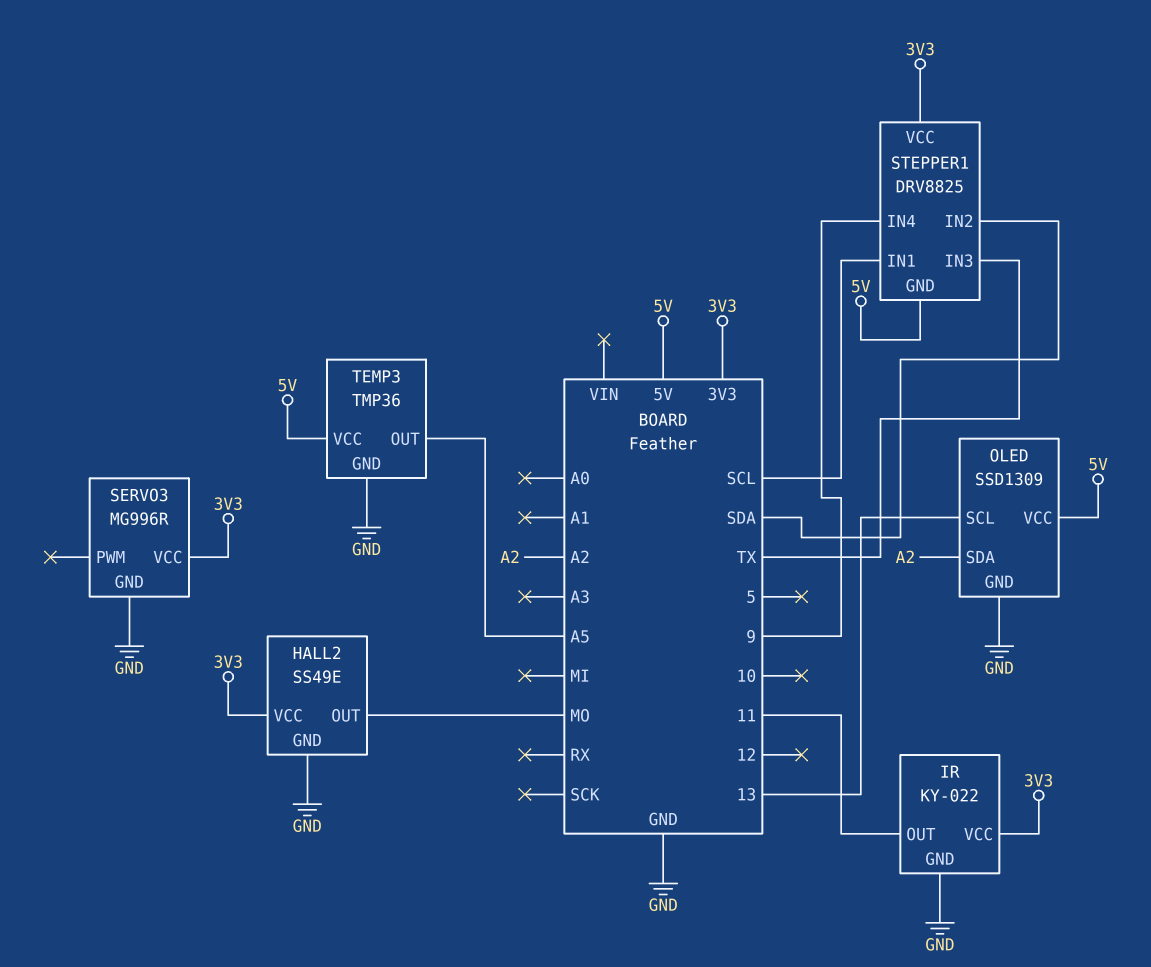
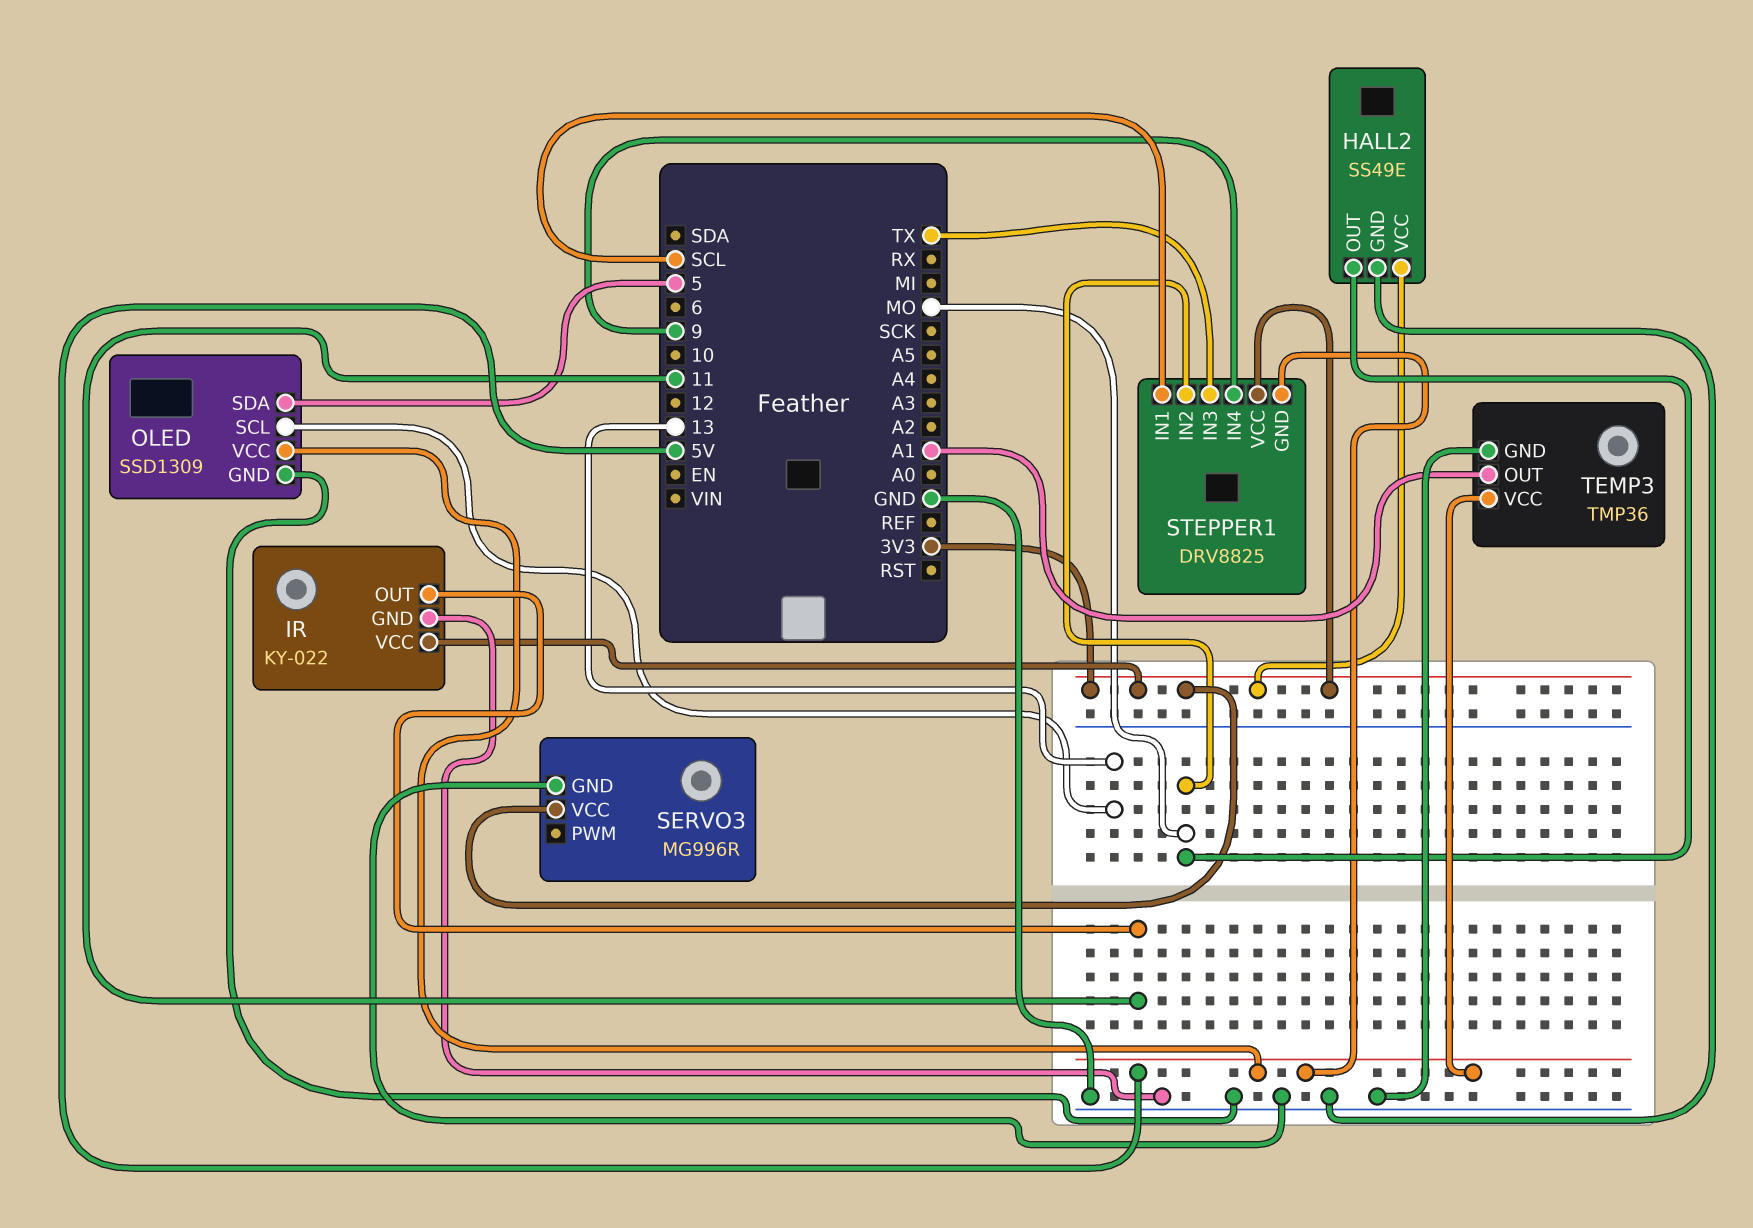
OLED pin SDA: A2 -> 5
STEPPER1 pin IN2: SDA -> MO
TEMP3 pin OUT: A5 -> A1

